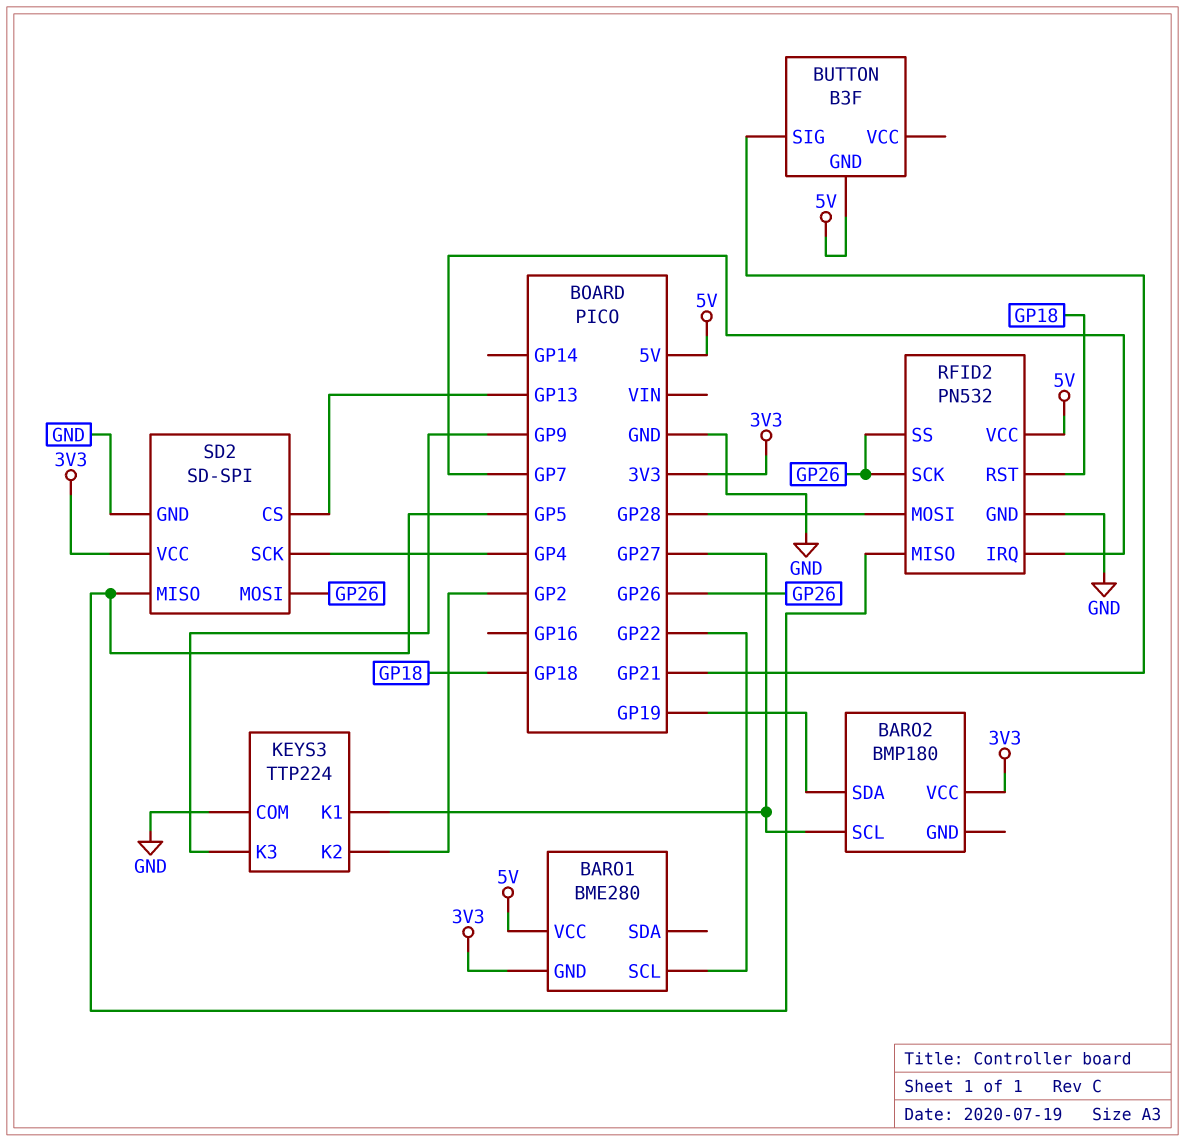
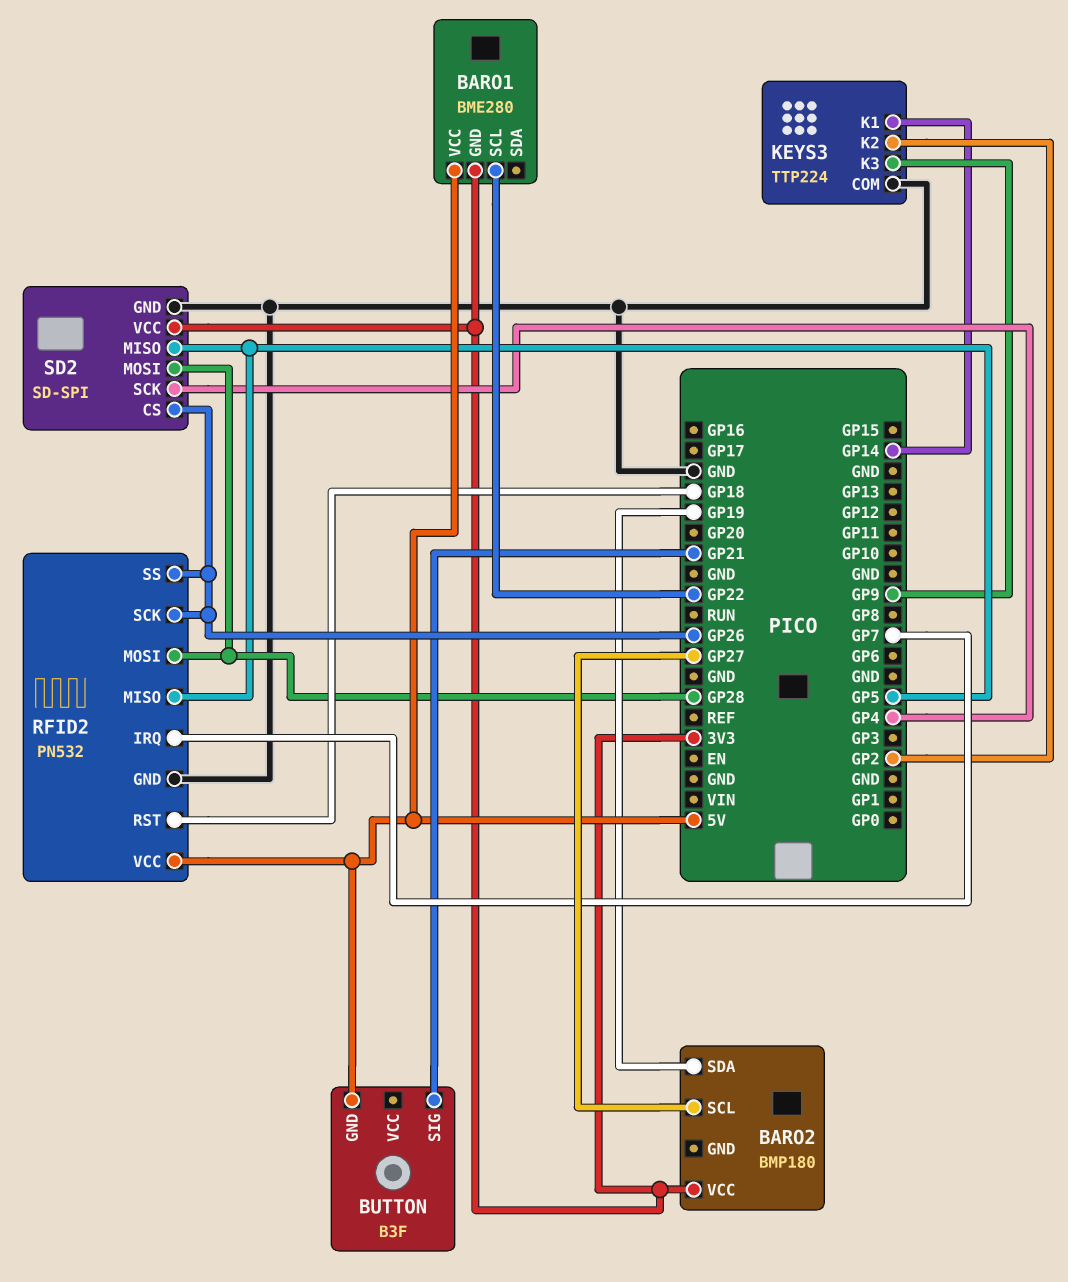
KEYS3 pin K1: GP27 -> GP14
SD2 pin CS: GP13 -> GP26
SD2 pin MOSI: GP26 -> GP28

